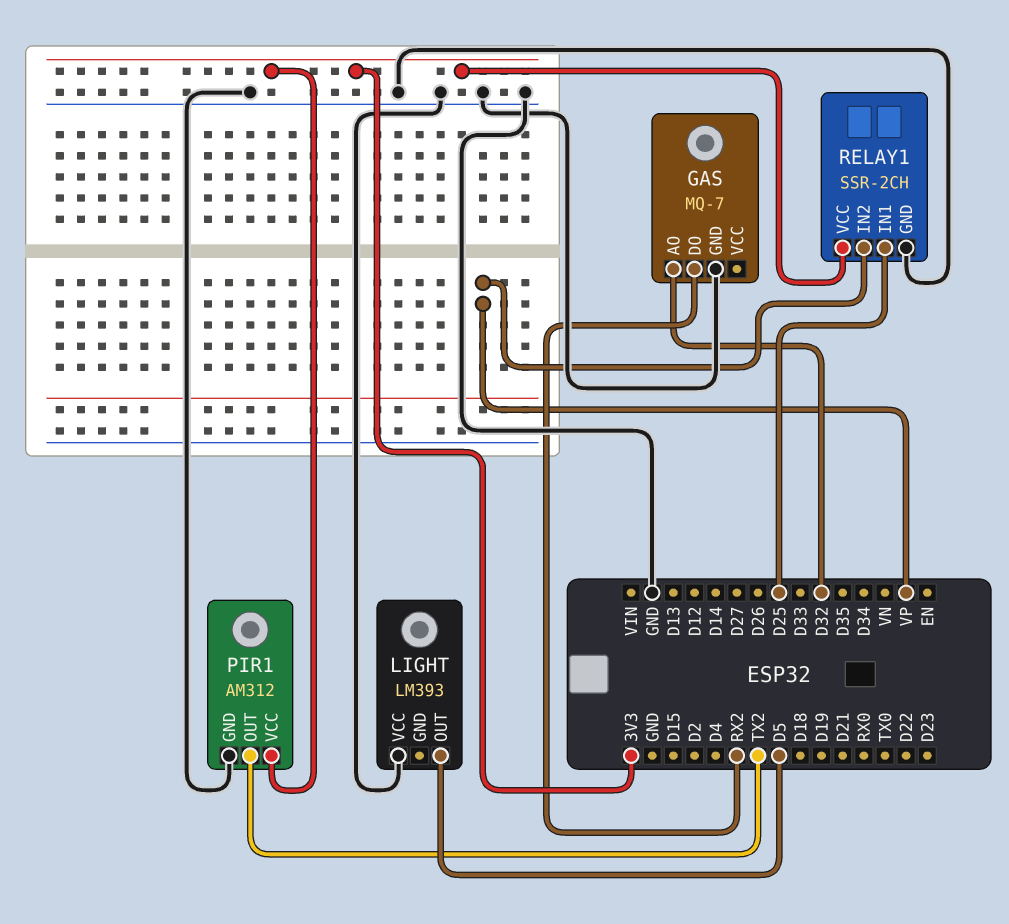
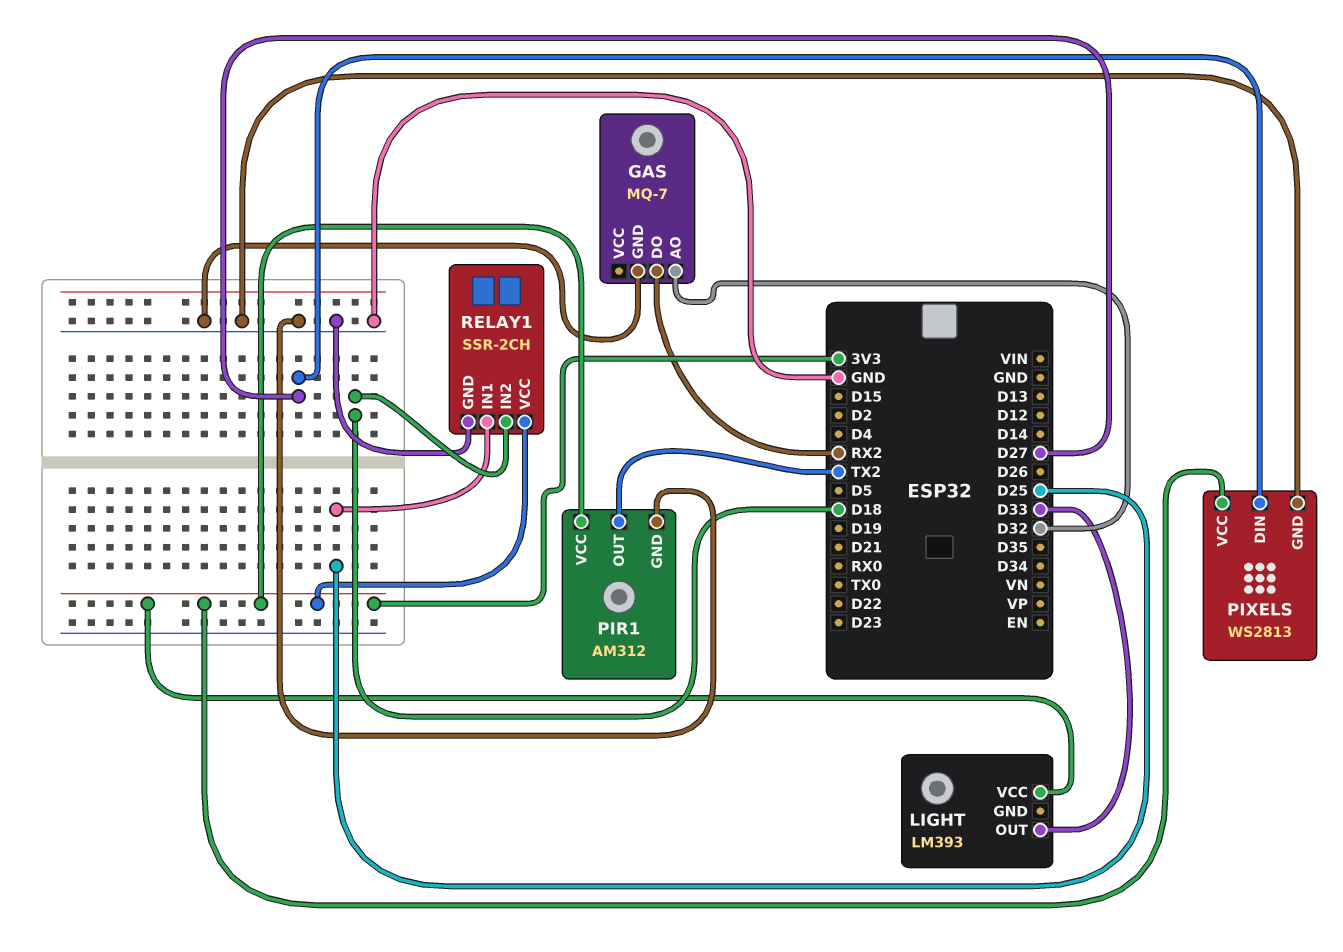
LIGHT pin OUT: D5 -> D33
LIGHT pin VCC: GND -> 3V3
PIXELS: none -> WS2813
PIXELS pin DIN: none -> D27
PIXELS pin GND: none -> GND
PIXELS pin VCC: none -> 3V3
RELAY1 pin IN2: VP -> D18

